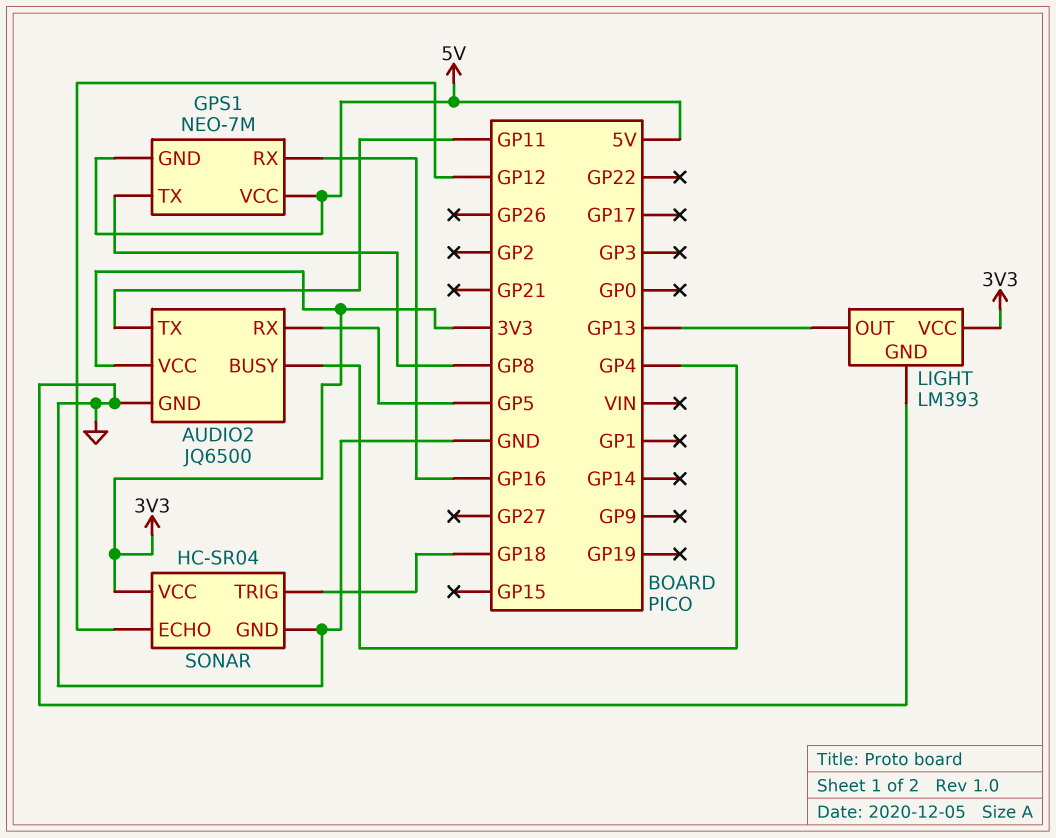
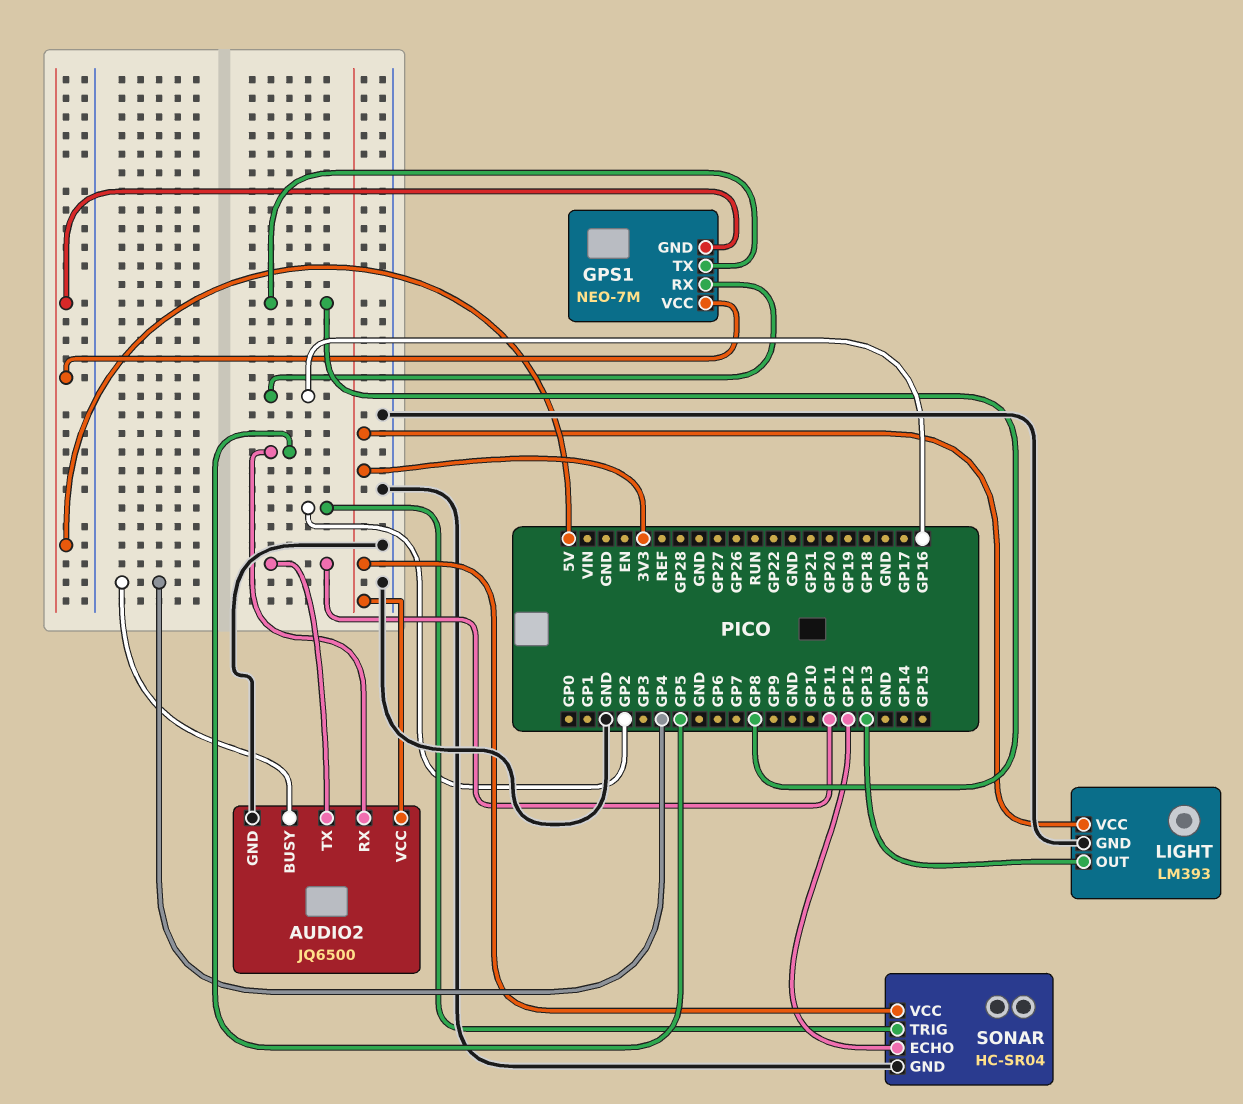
SONAR pin TRIG: GP18 -> GP2

